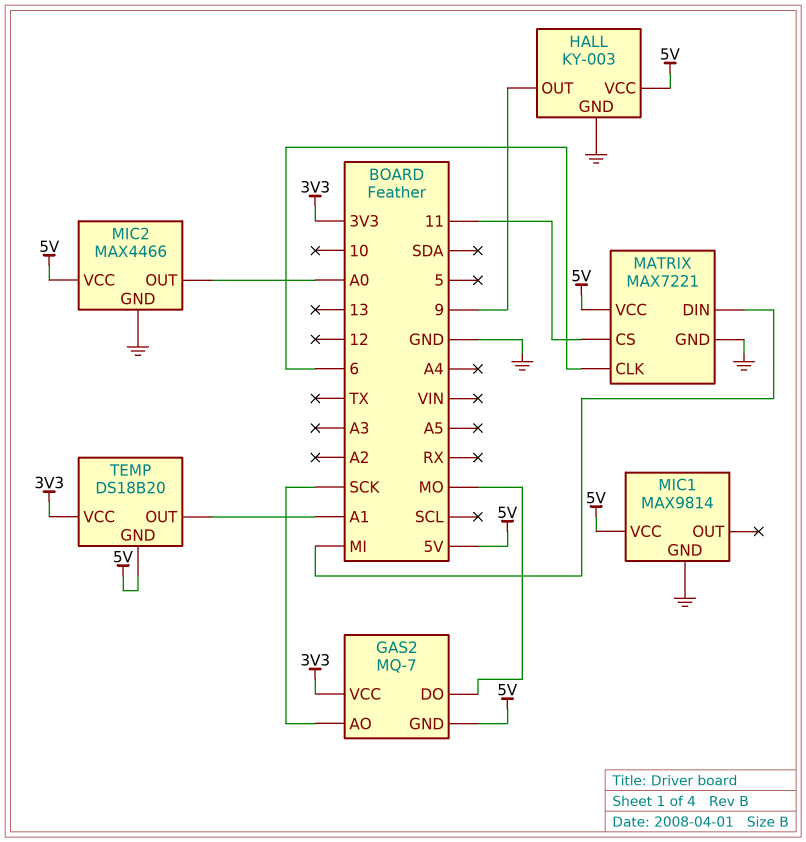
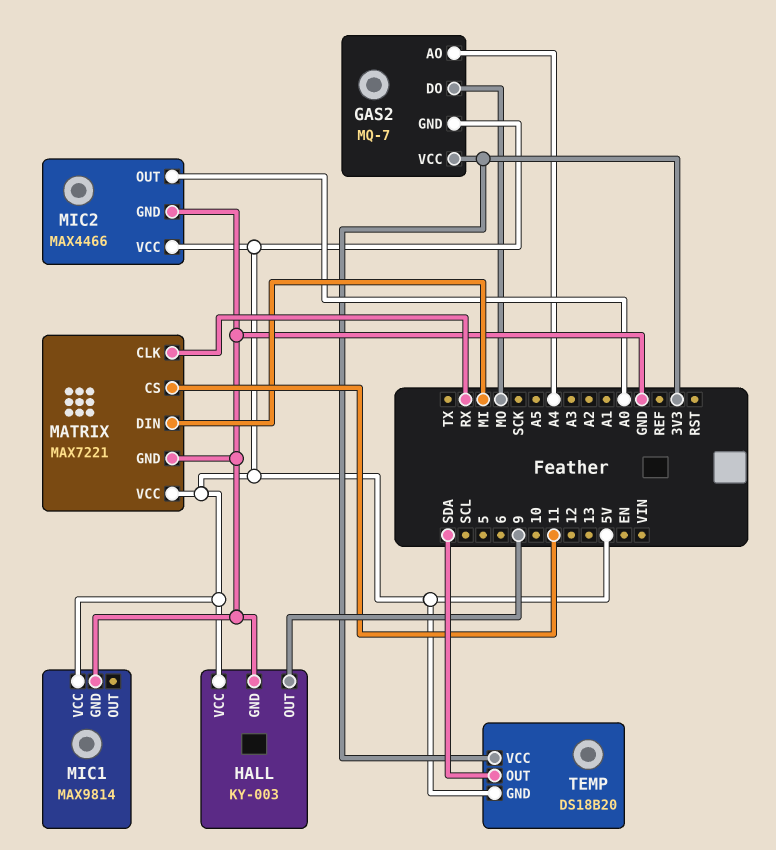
GAS2 pin AO: SCK -> A4
MATRIX pin CLK: 6 -> RX
TEMP pin OUT: A1 -> SDA

